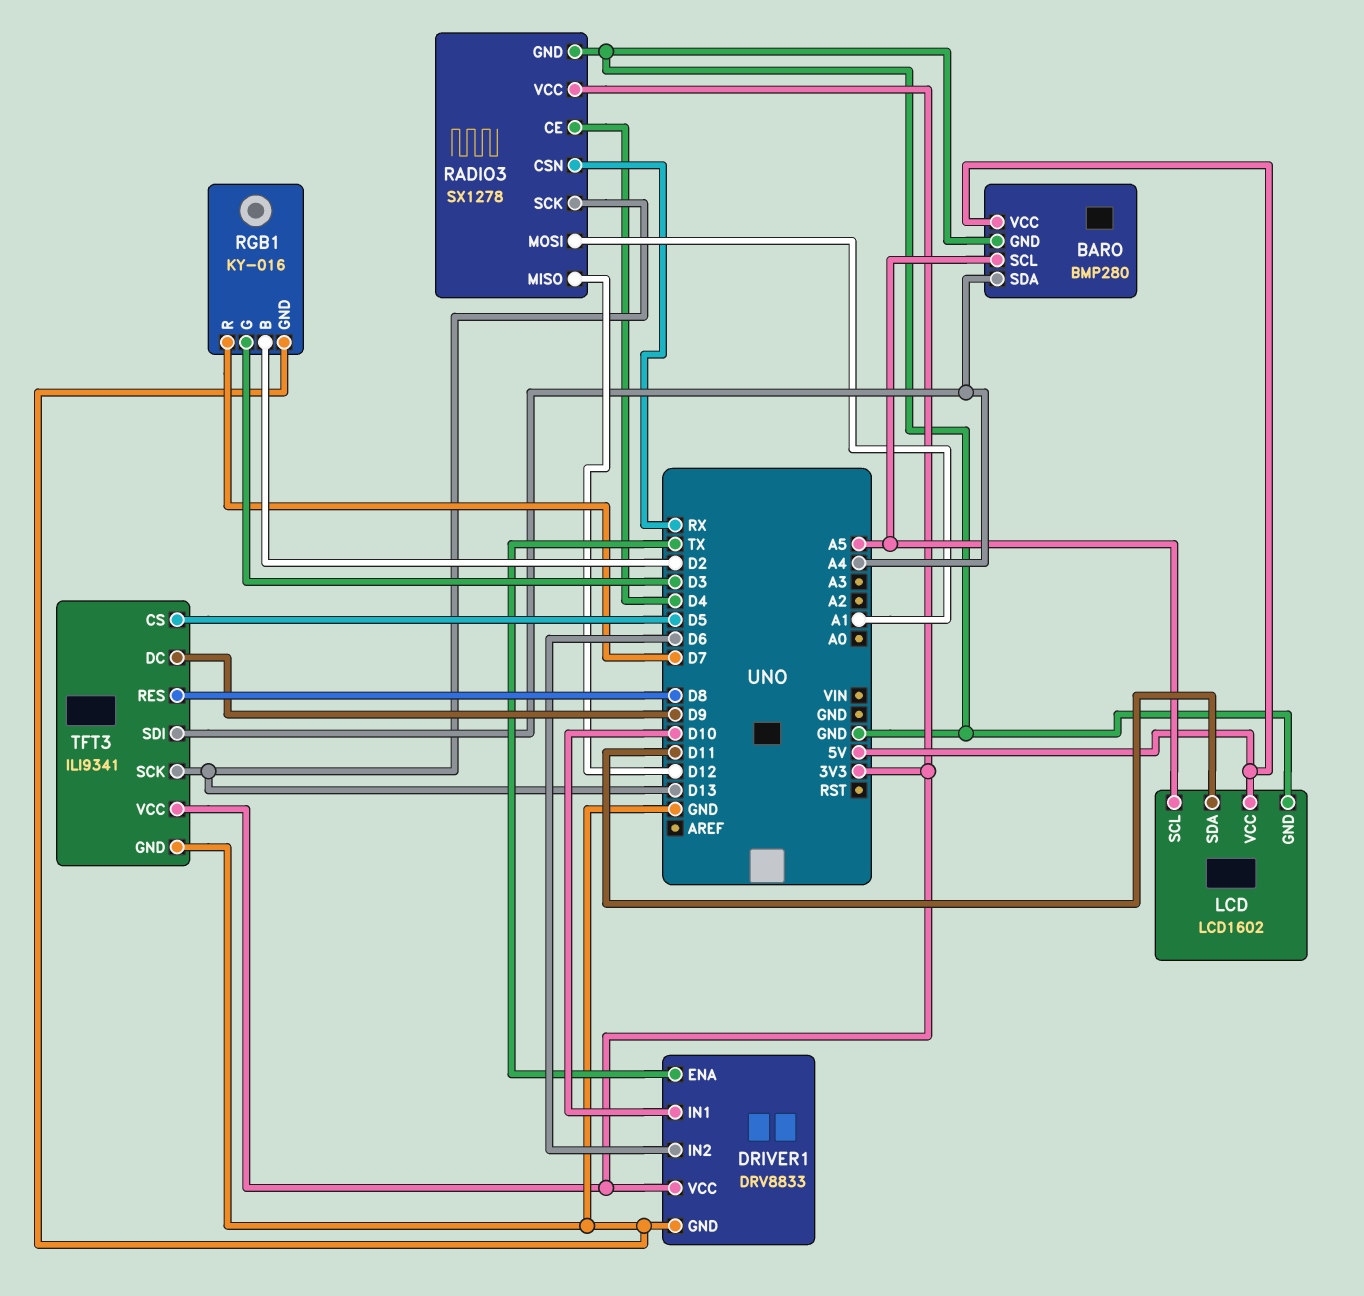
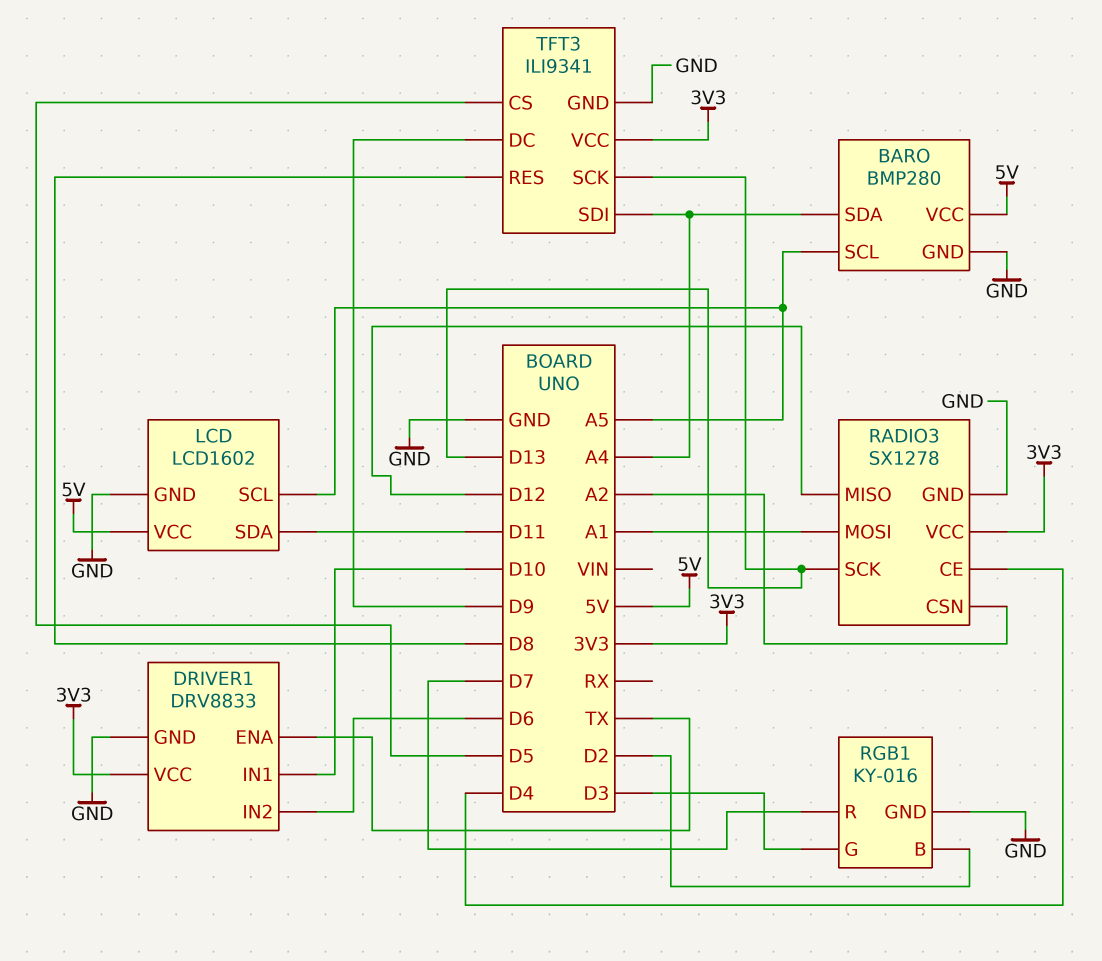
RADIO3 pin CSN: RX -> A2

